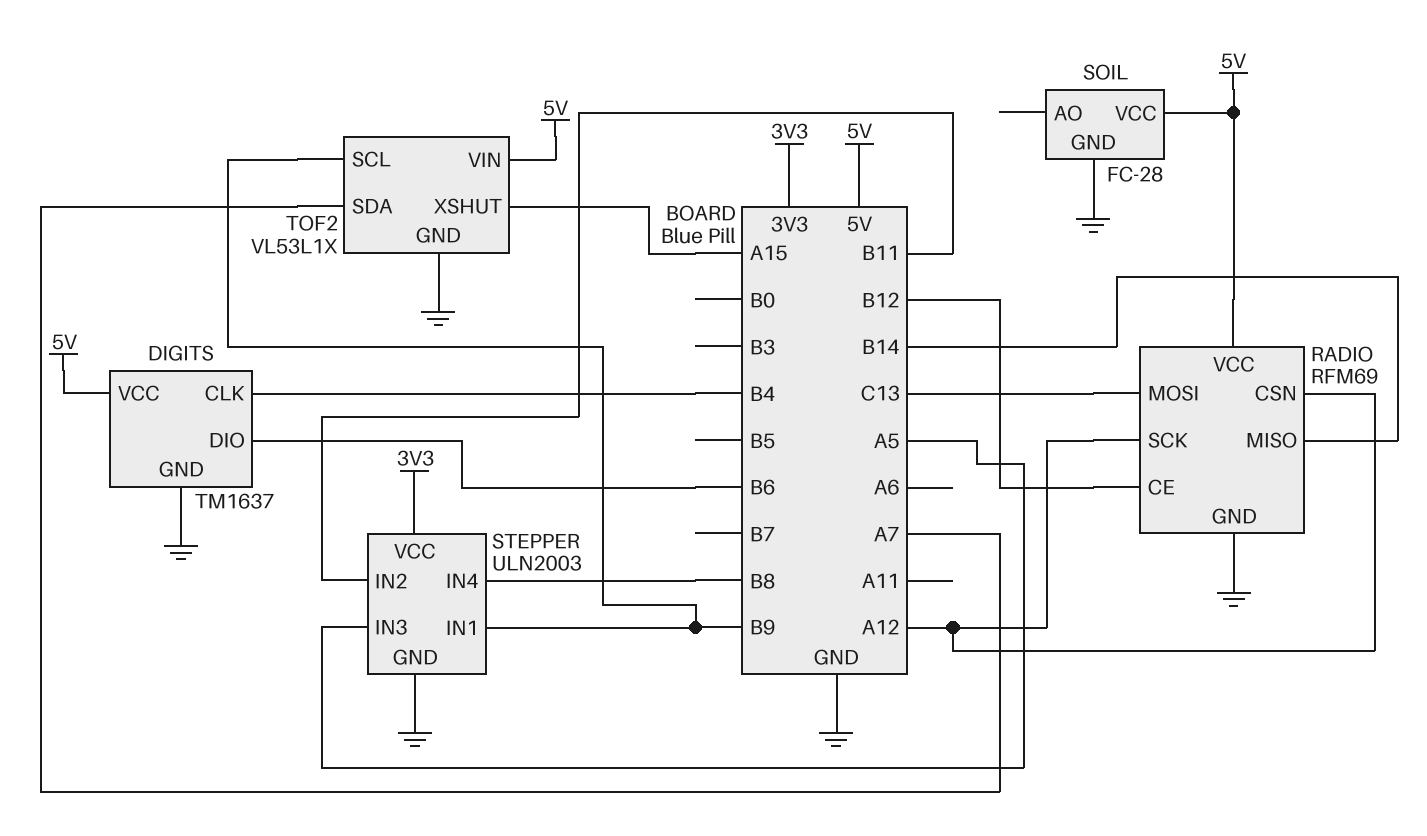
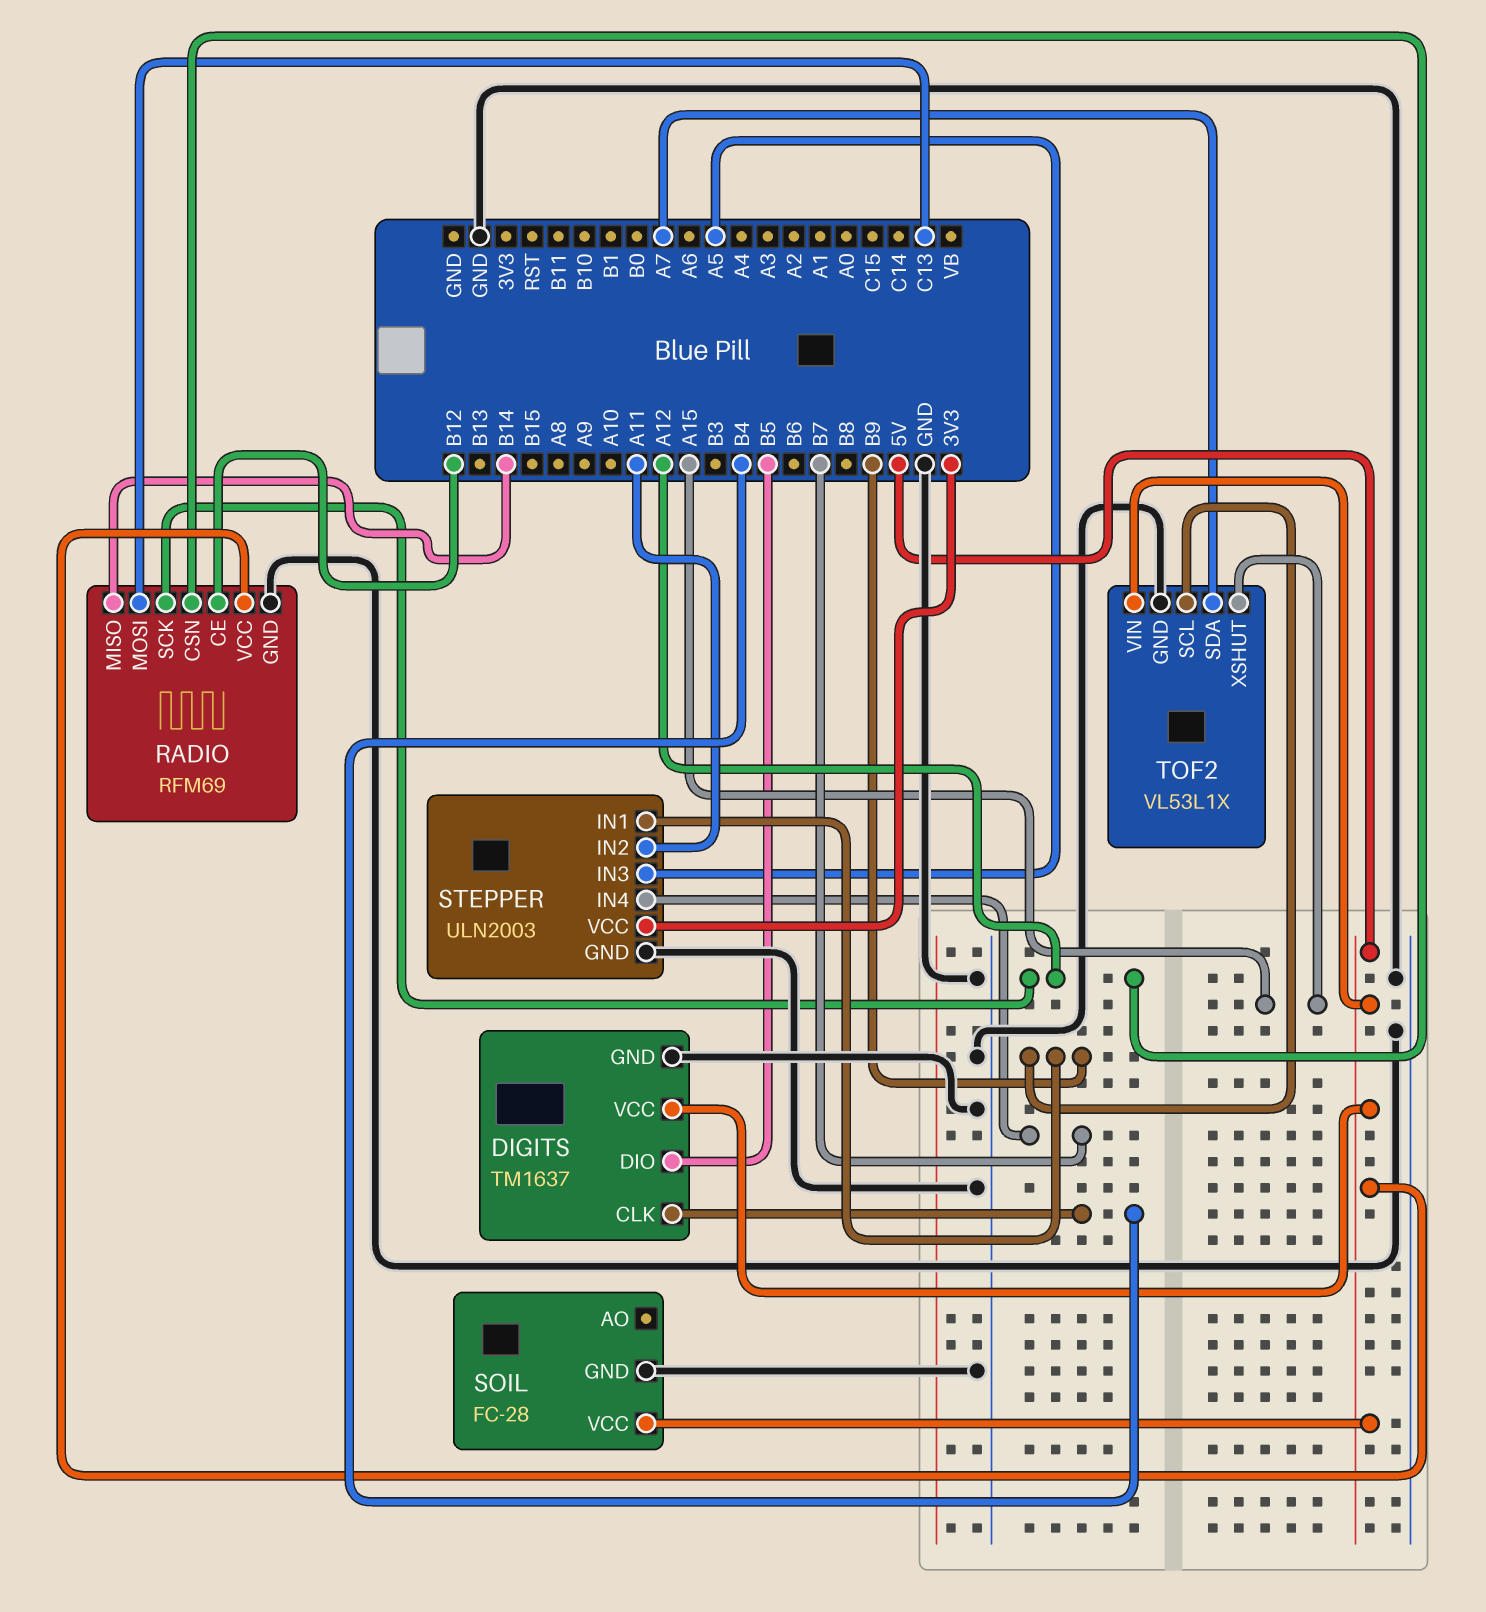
DIGITS pin DIO: B6 -> B5
STEPPER pin IN2: B11 -> A11
STEPPER pin IN4: B8 -> B7

